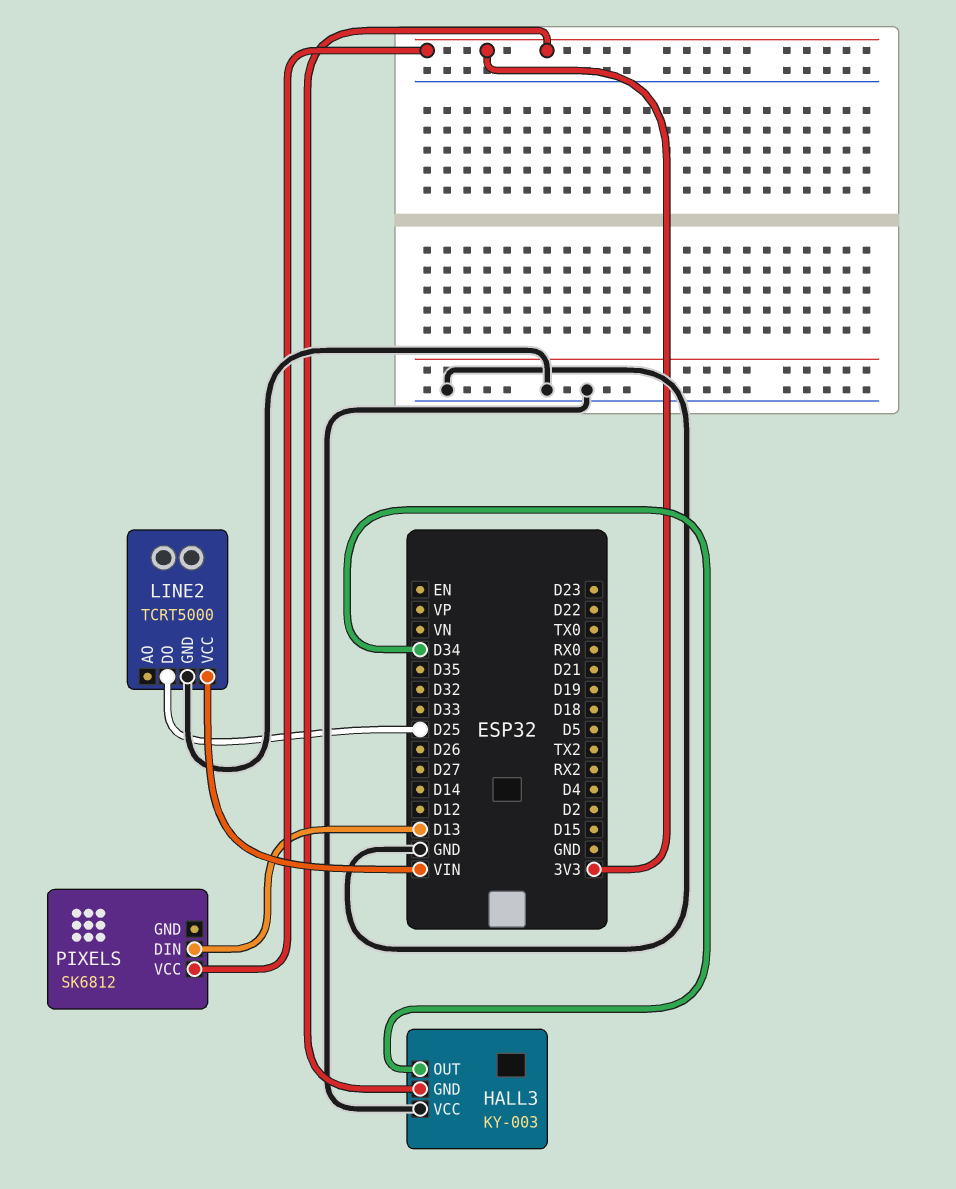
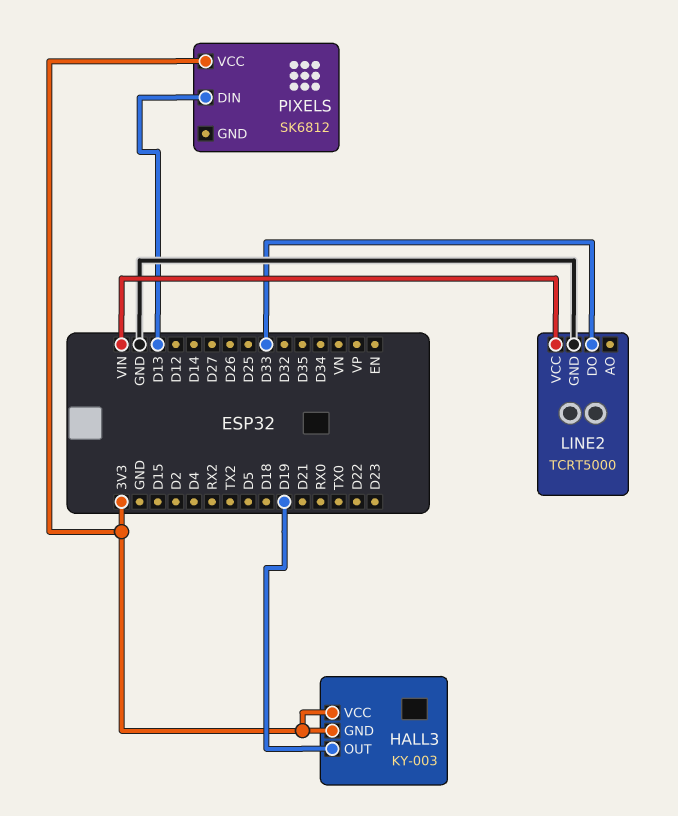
HALL3 pin OUT: D34 -> D19
HALL3 pin VCC: GND -> 3V3
LINE2 pin DO: D25 -> D33

